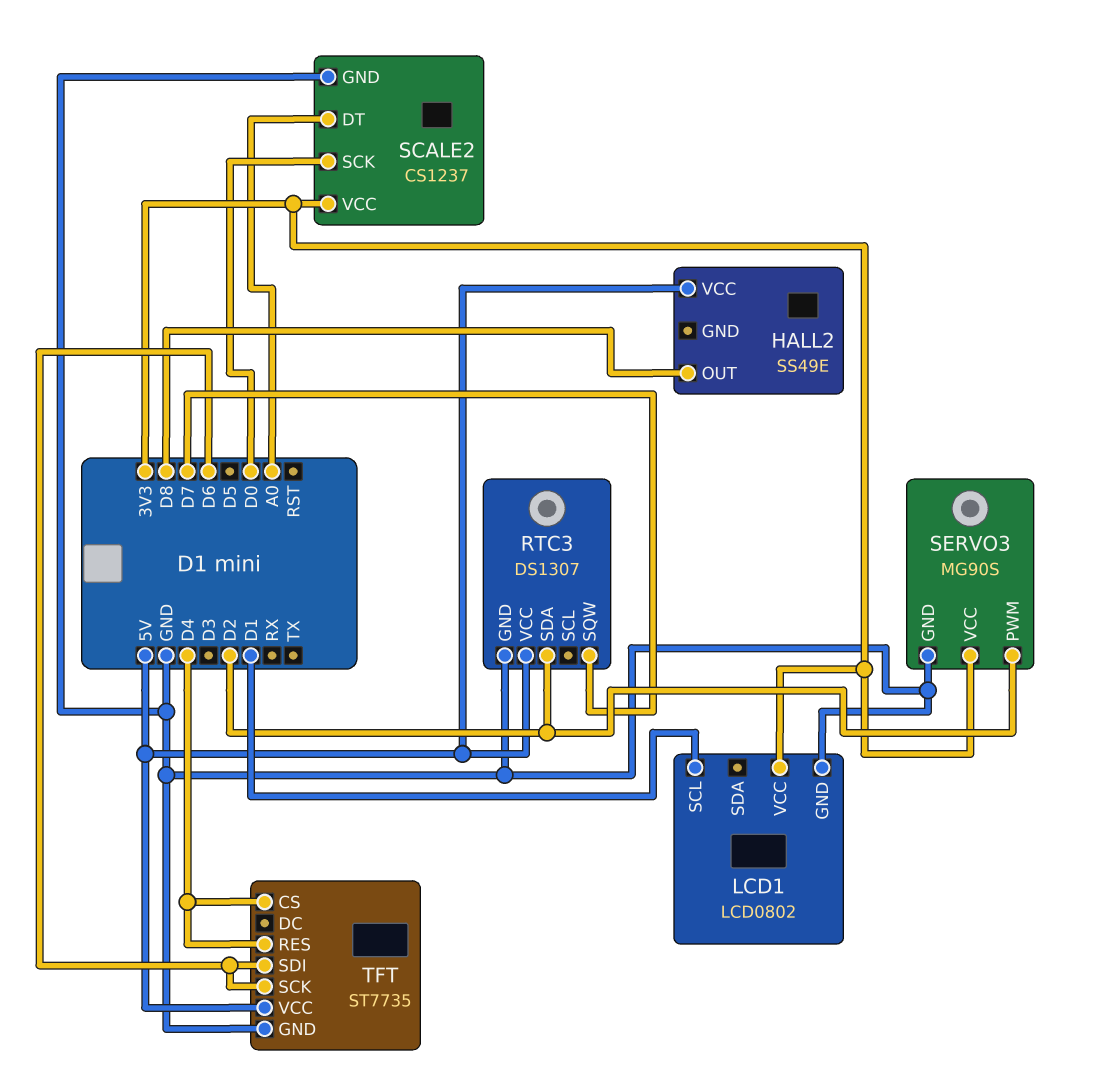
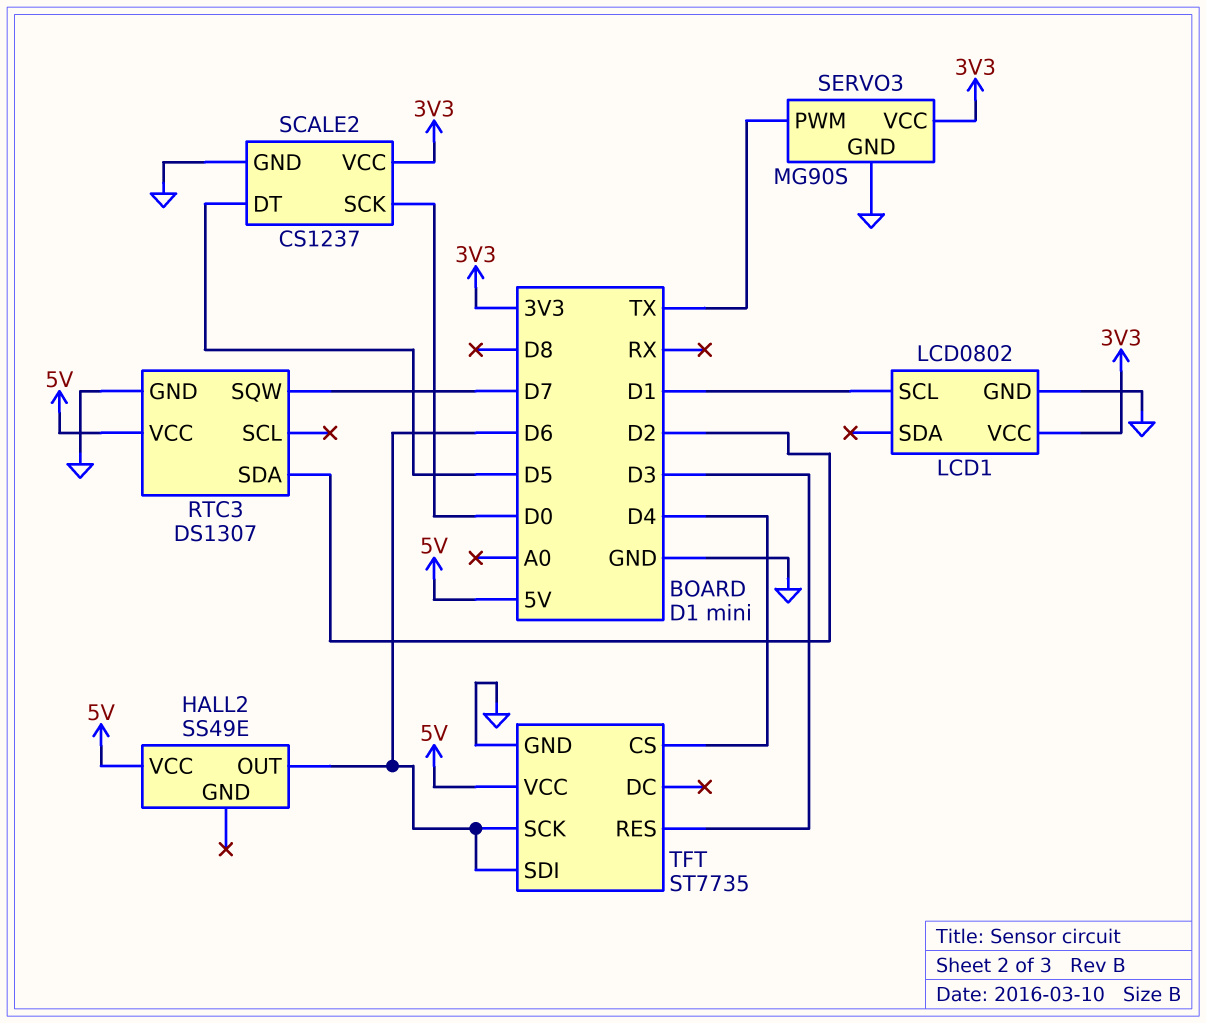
HALL2 pin OUT: D8 -> D6
SCALE2 pin DT: A0 -> D5
SERVO3 pin PWM: D2 -> TX
TFT pin RES: D4 -> D3

